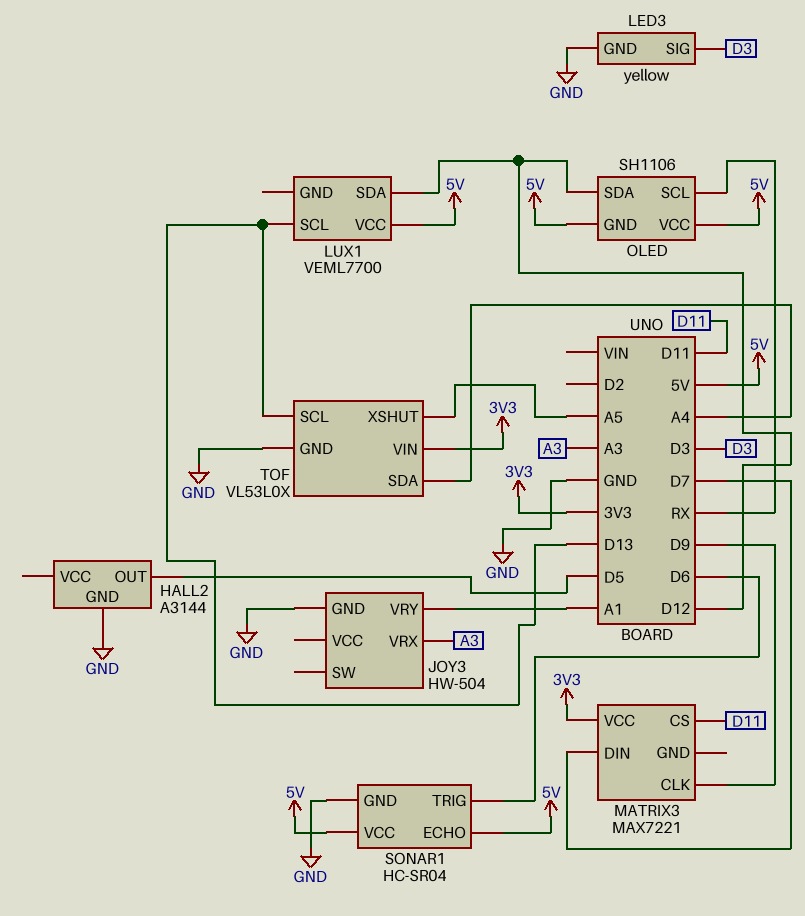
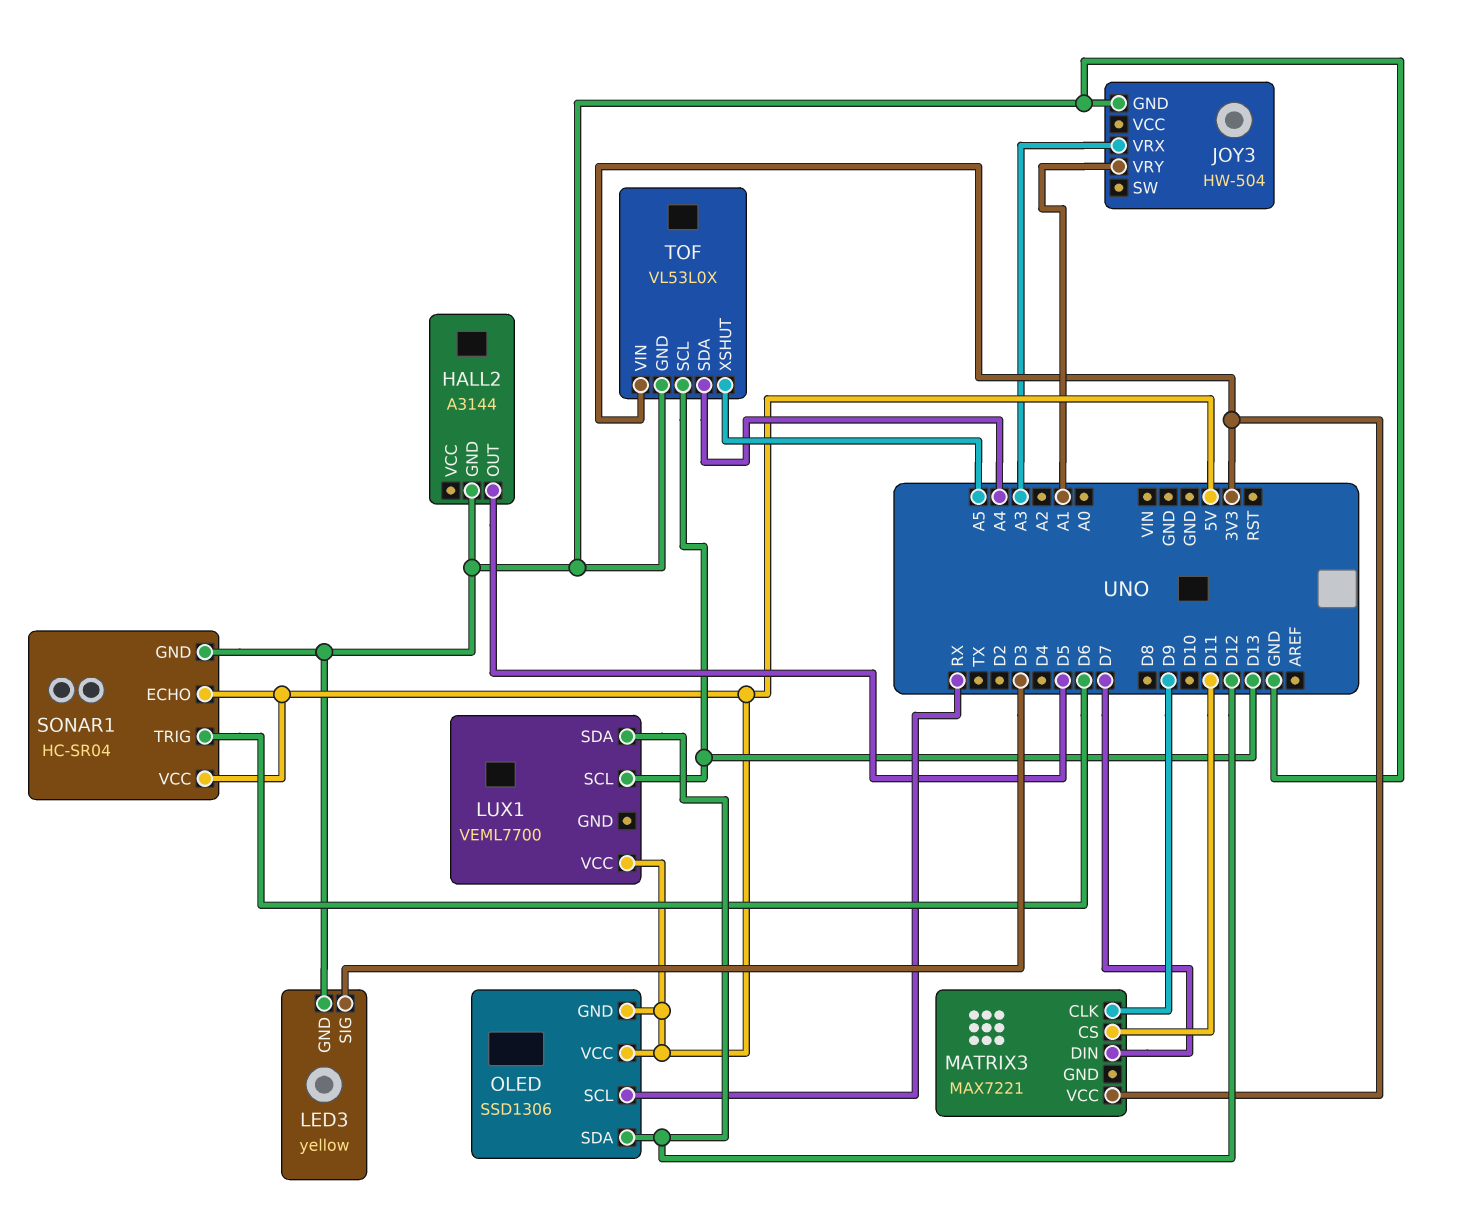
OLED: SH1106 -> SSD1306

